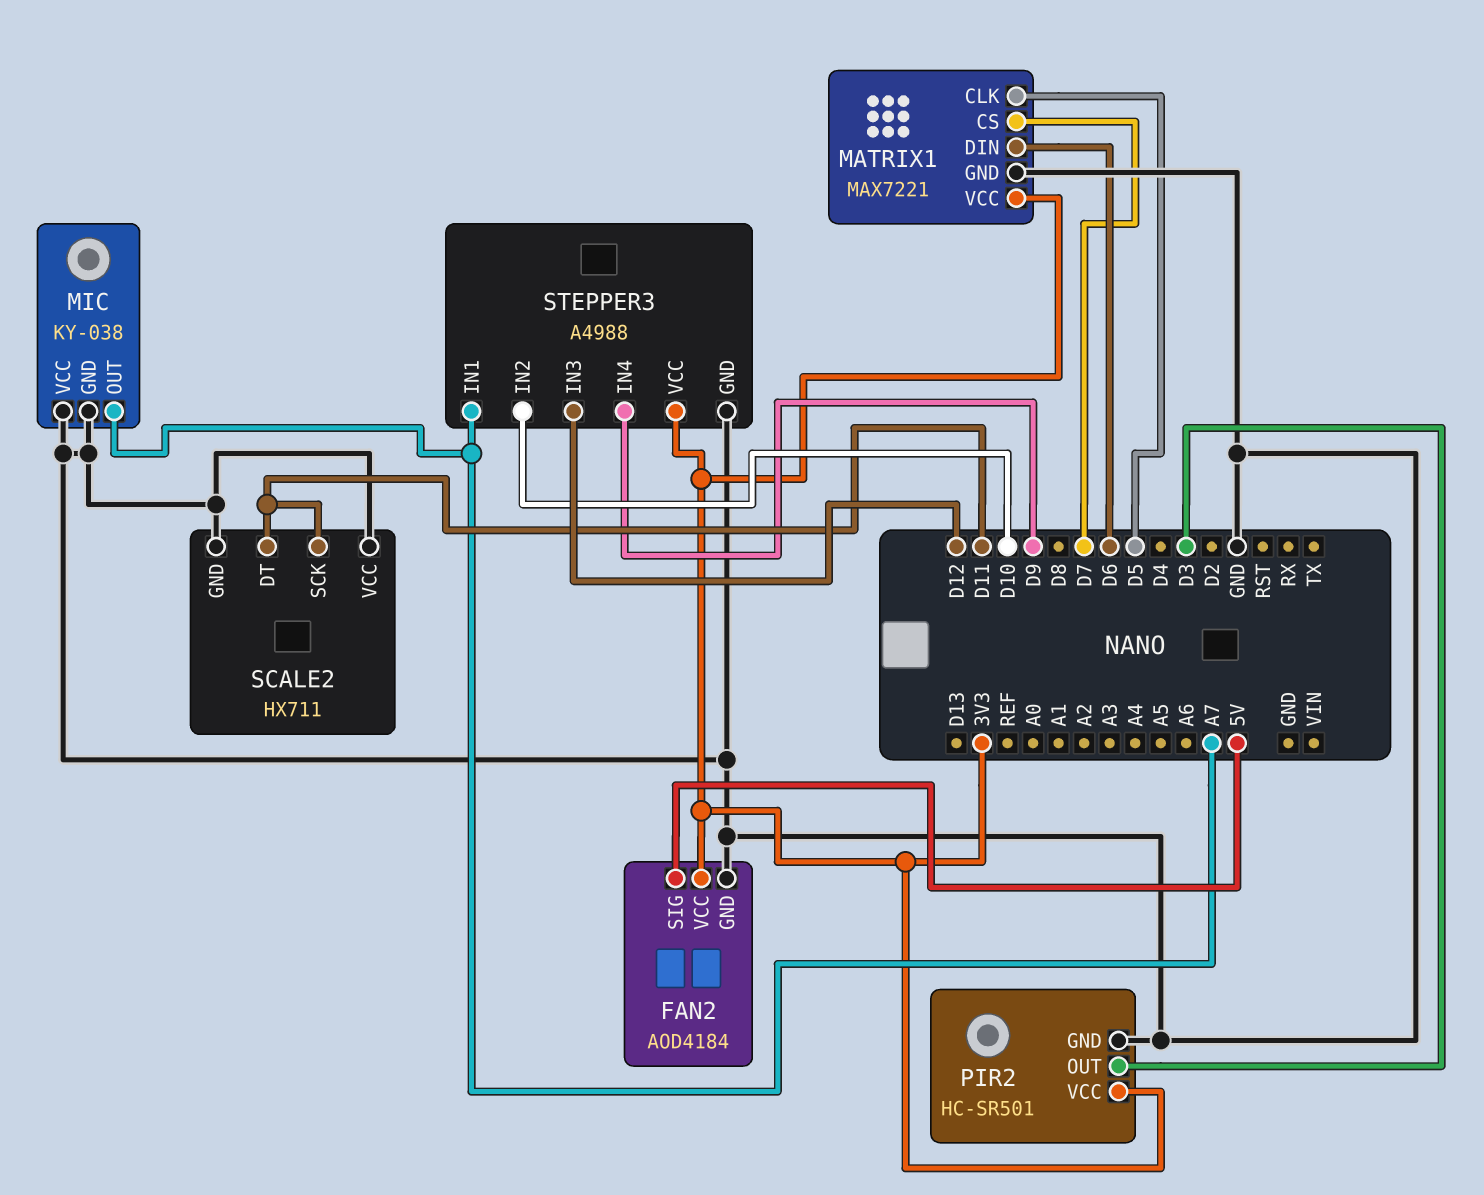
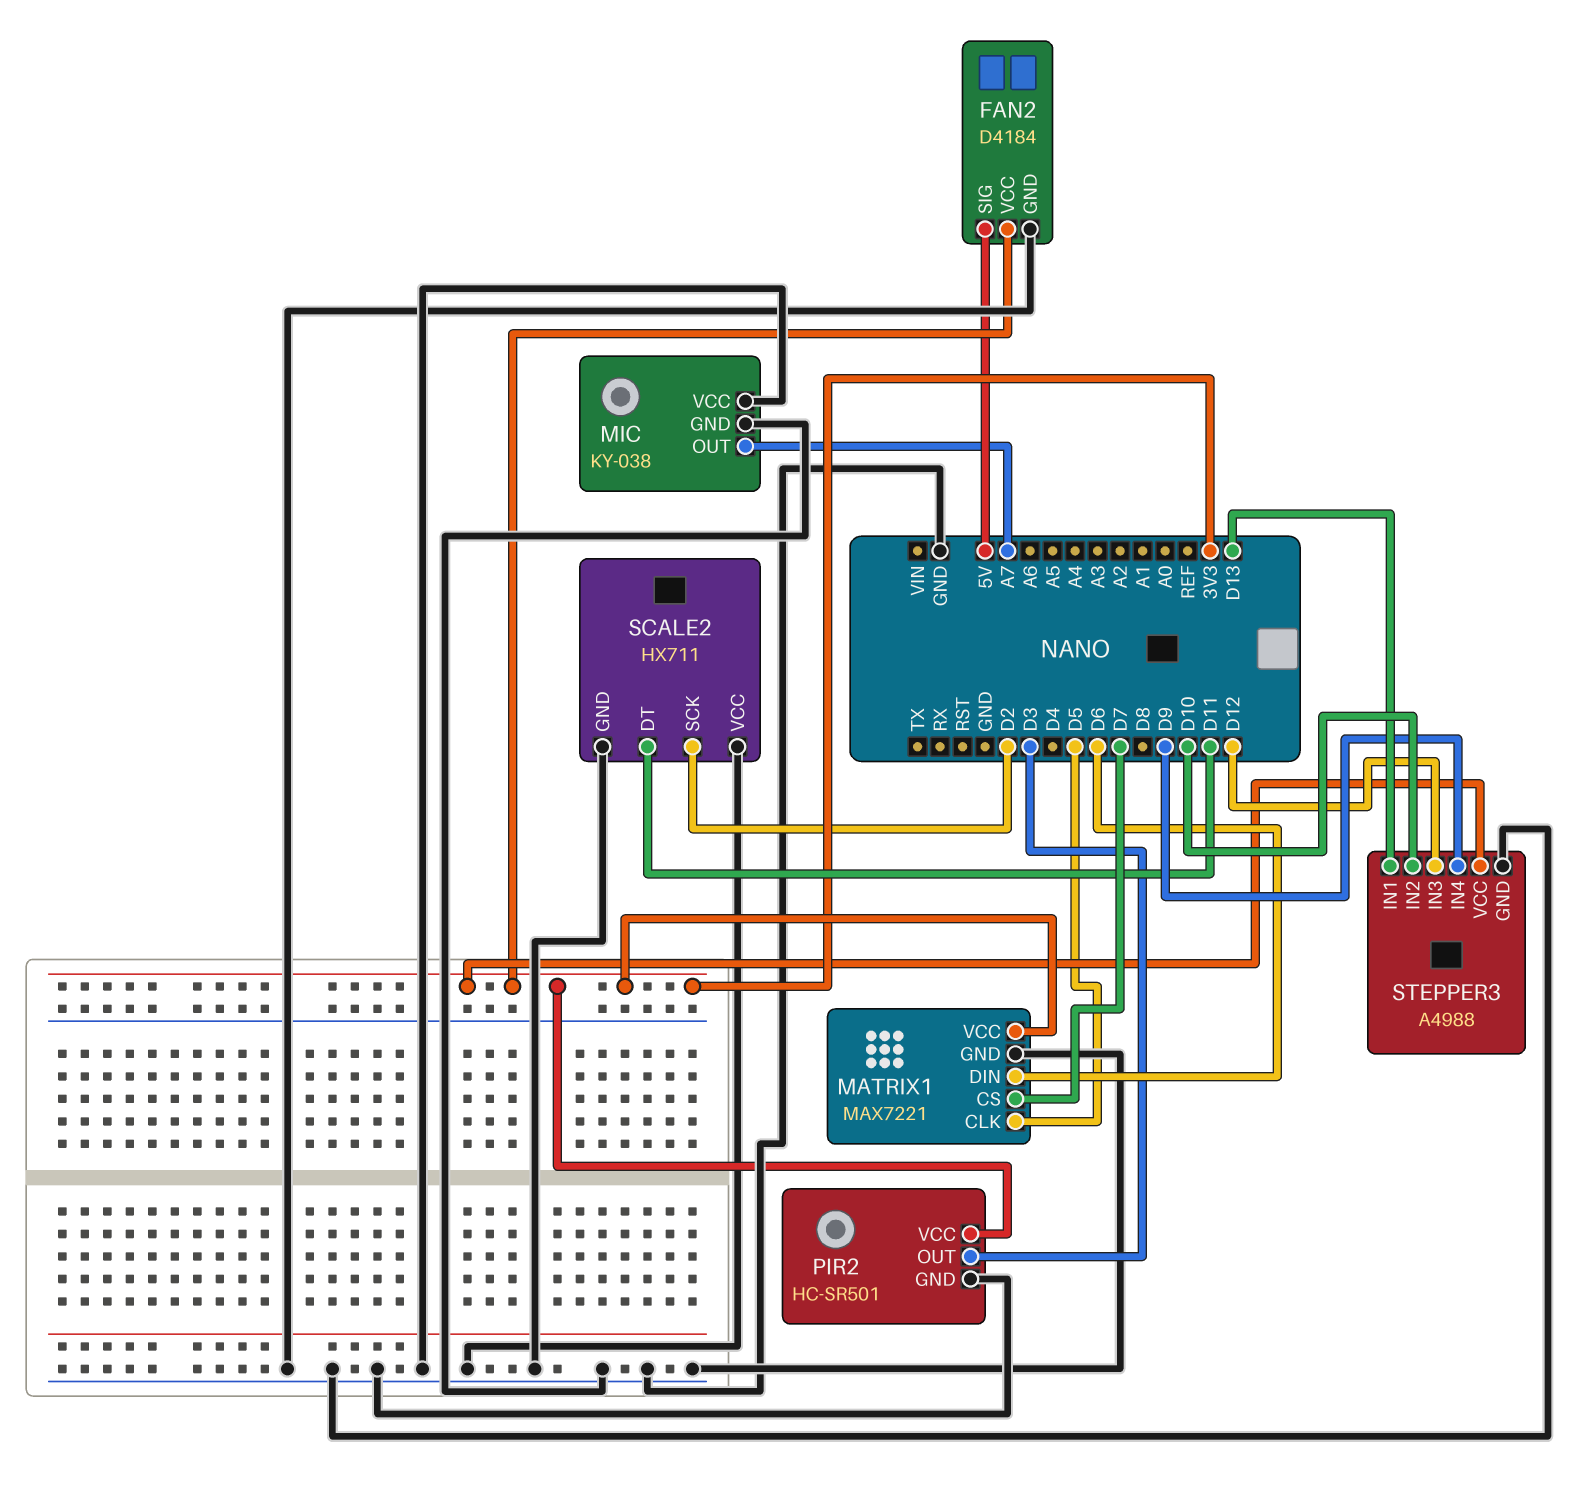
FAN2: AOD4184 -> D4184
SCALE2 pin SCK: D11 -> D2
STEPPER3 pin IN1: A7 -> D13

